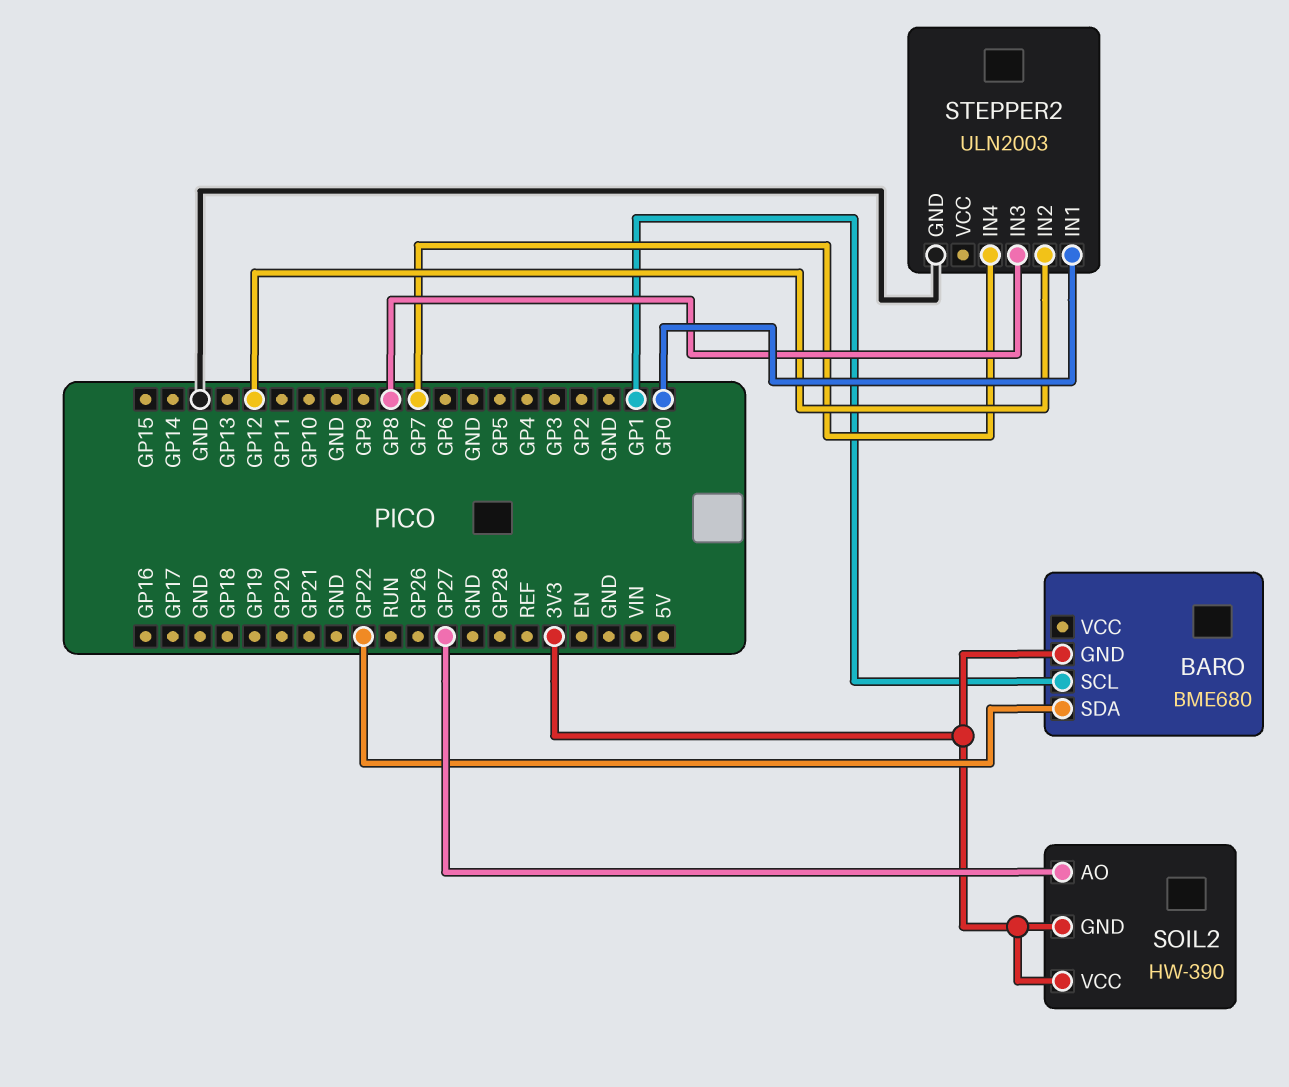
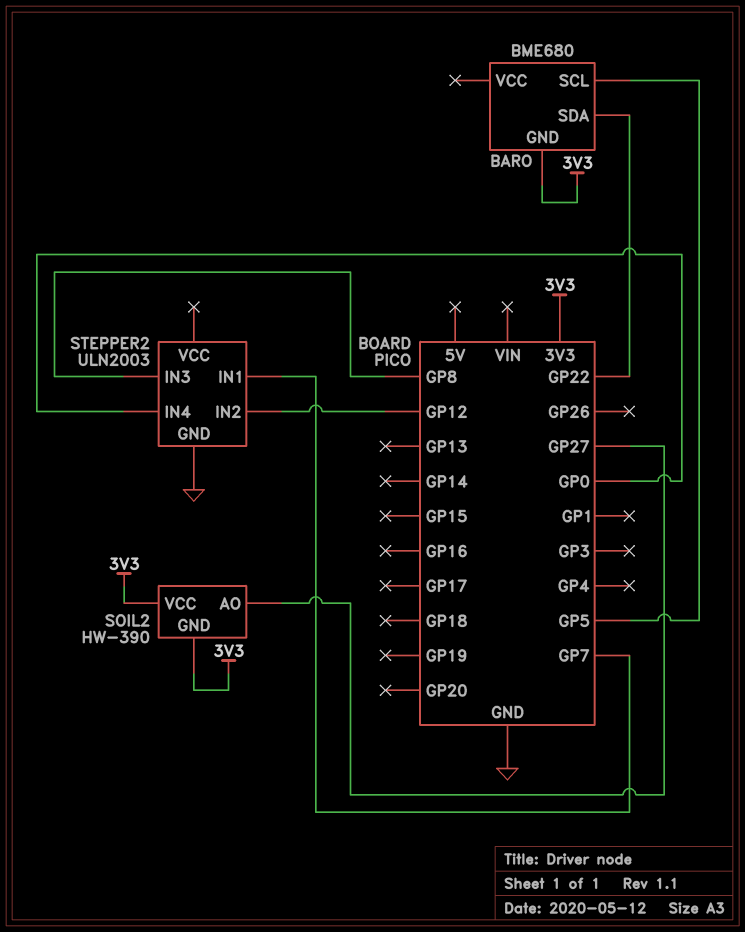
BARO pin SCL: GP1 -> GP5
STEPPER2 pin IN1: GP0 -> GP7
STEPPER2 pin IN4: GP7 -> GP0

